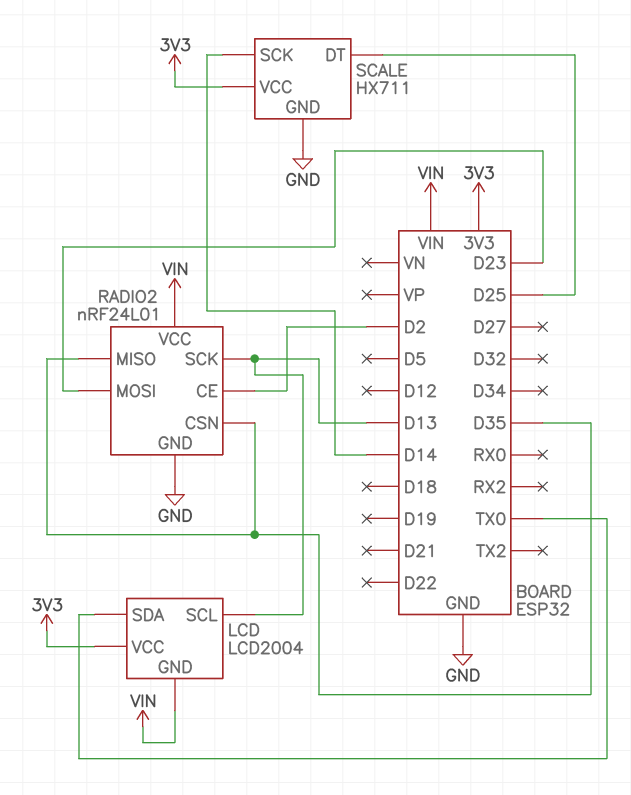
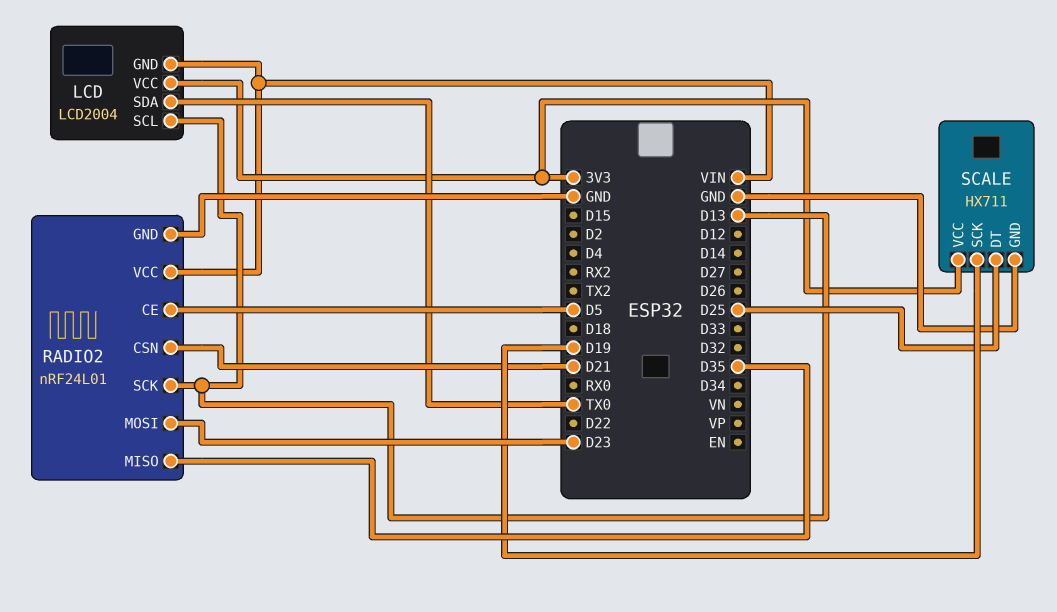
RADIO2 pin CE: D2 -> D5
RADIO2 pin CSN: D35 -> D21
SCALE pin SCK: D14 -> D19

